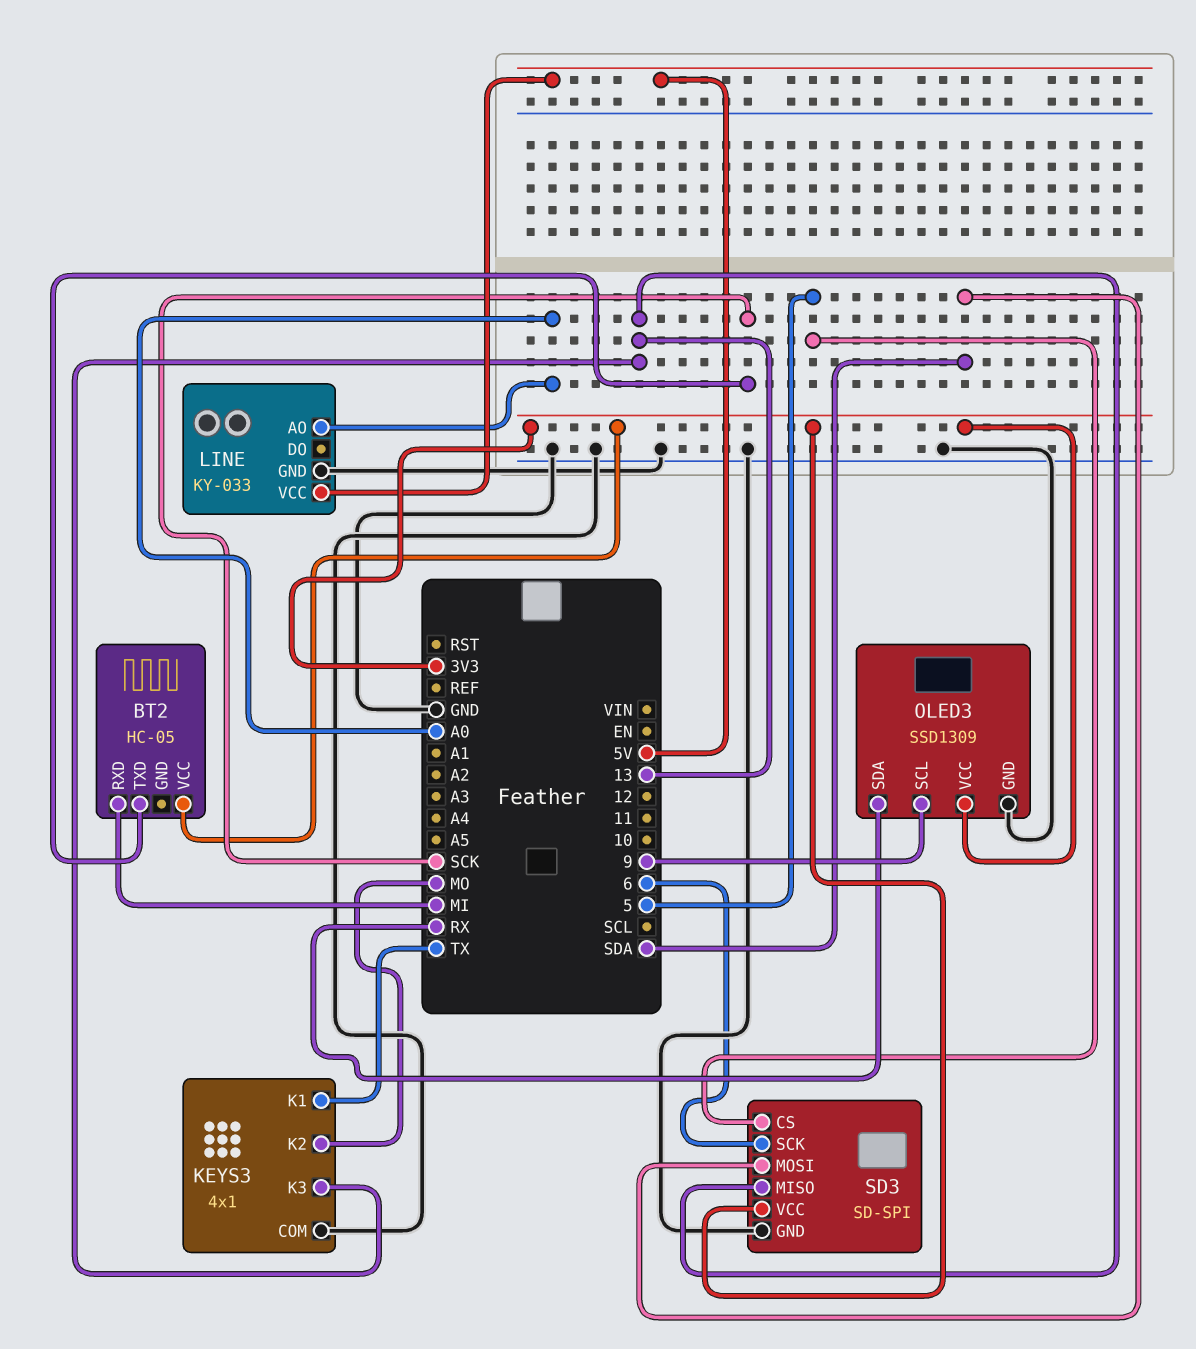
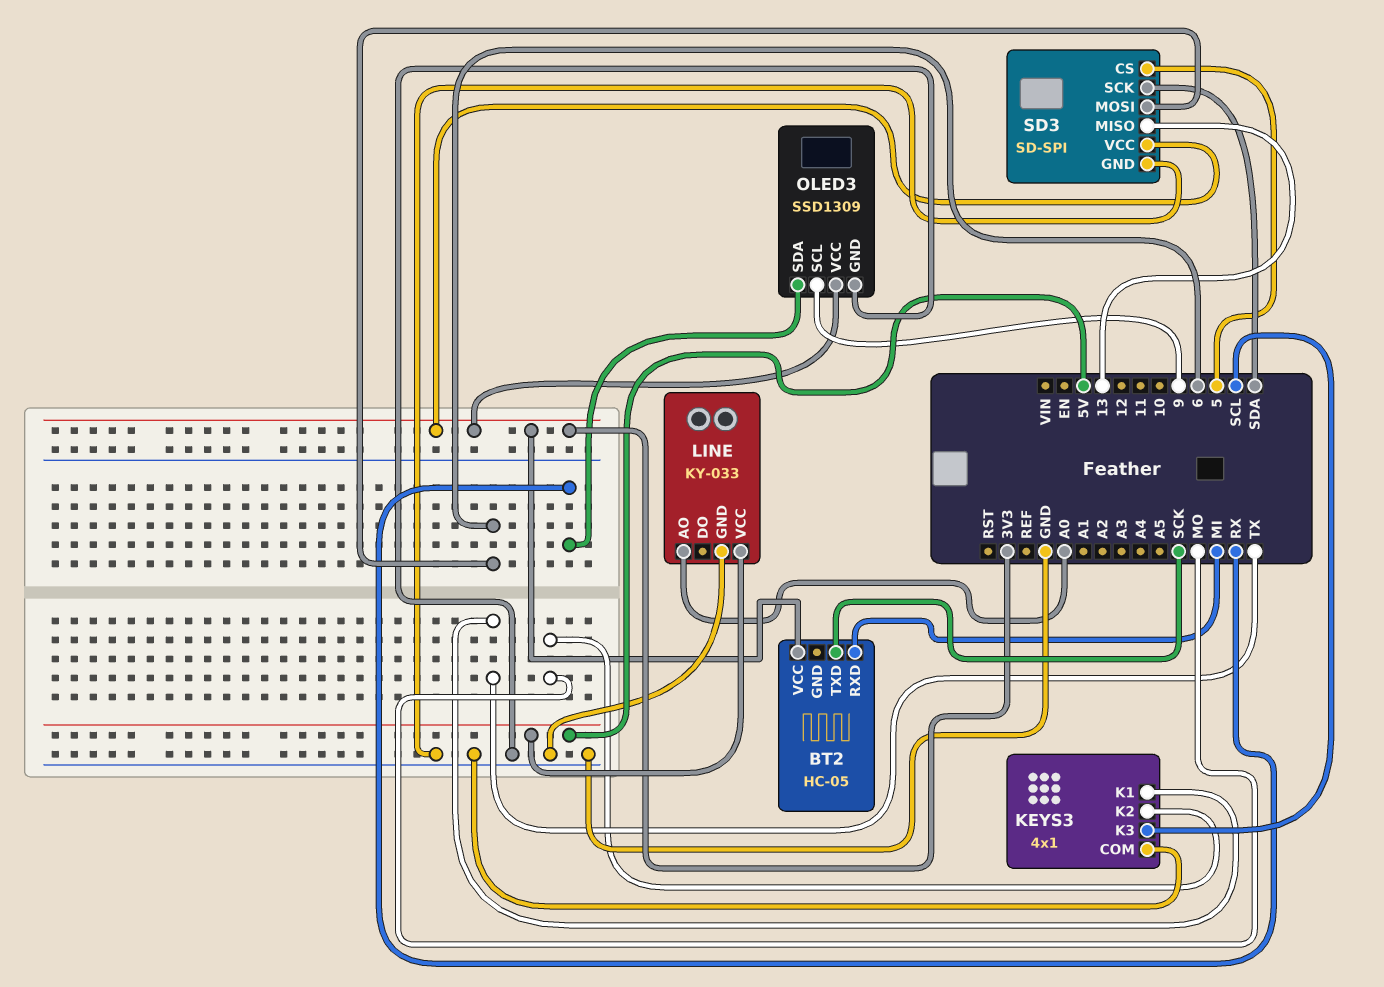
KEYS3 pin K3: 13 -> SCL
SD3 pin MOSI: SDA -> 6
SD3 pin SCK: 6 -> SDA

